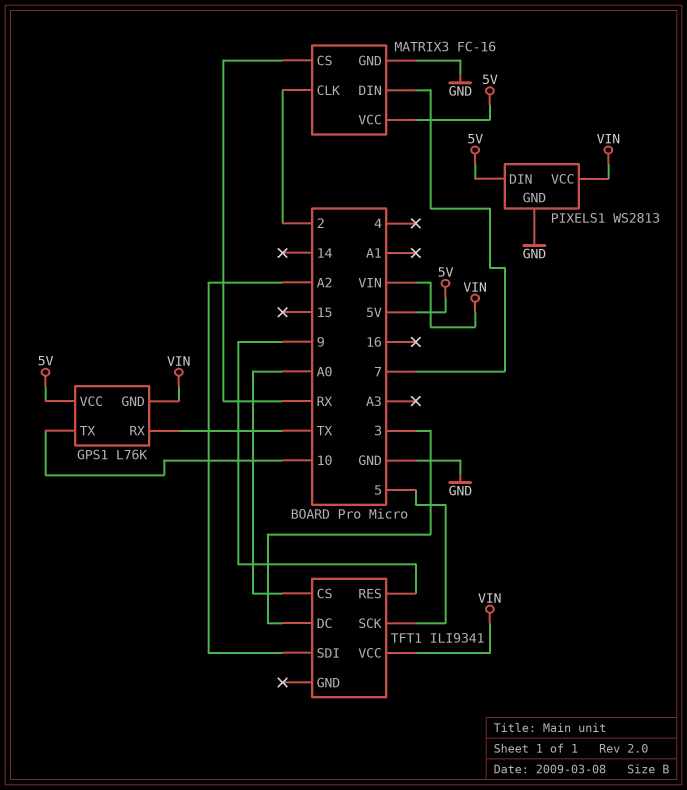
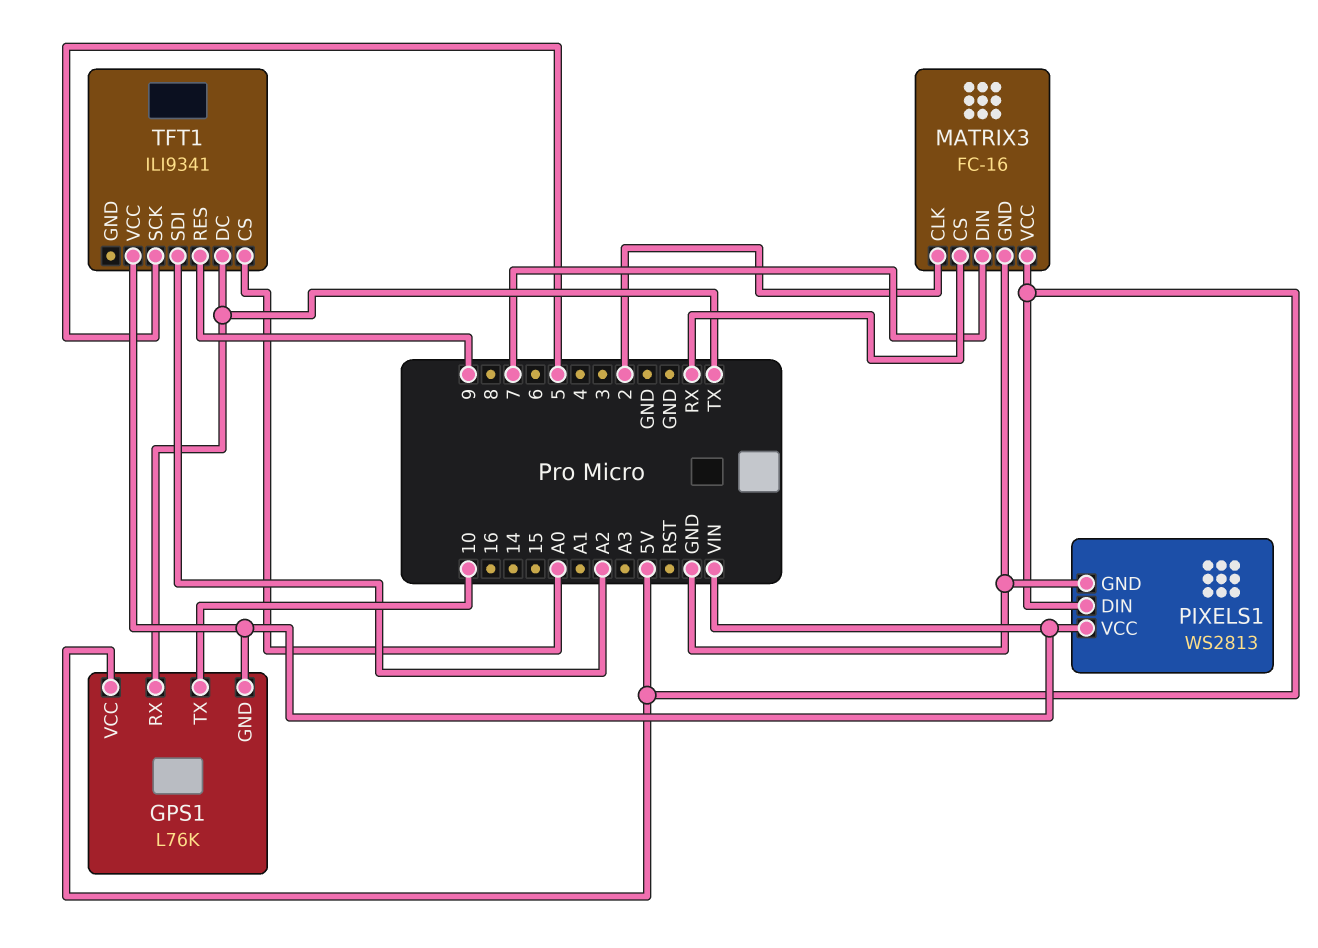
TFT1 pin DC: 3 -> TX

